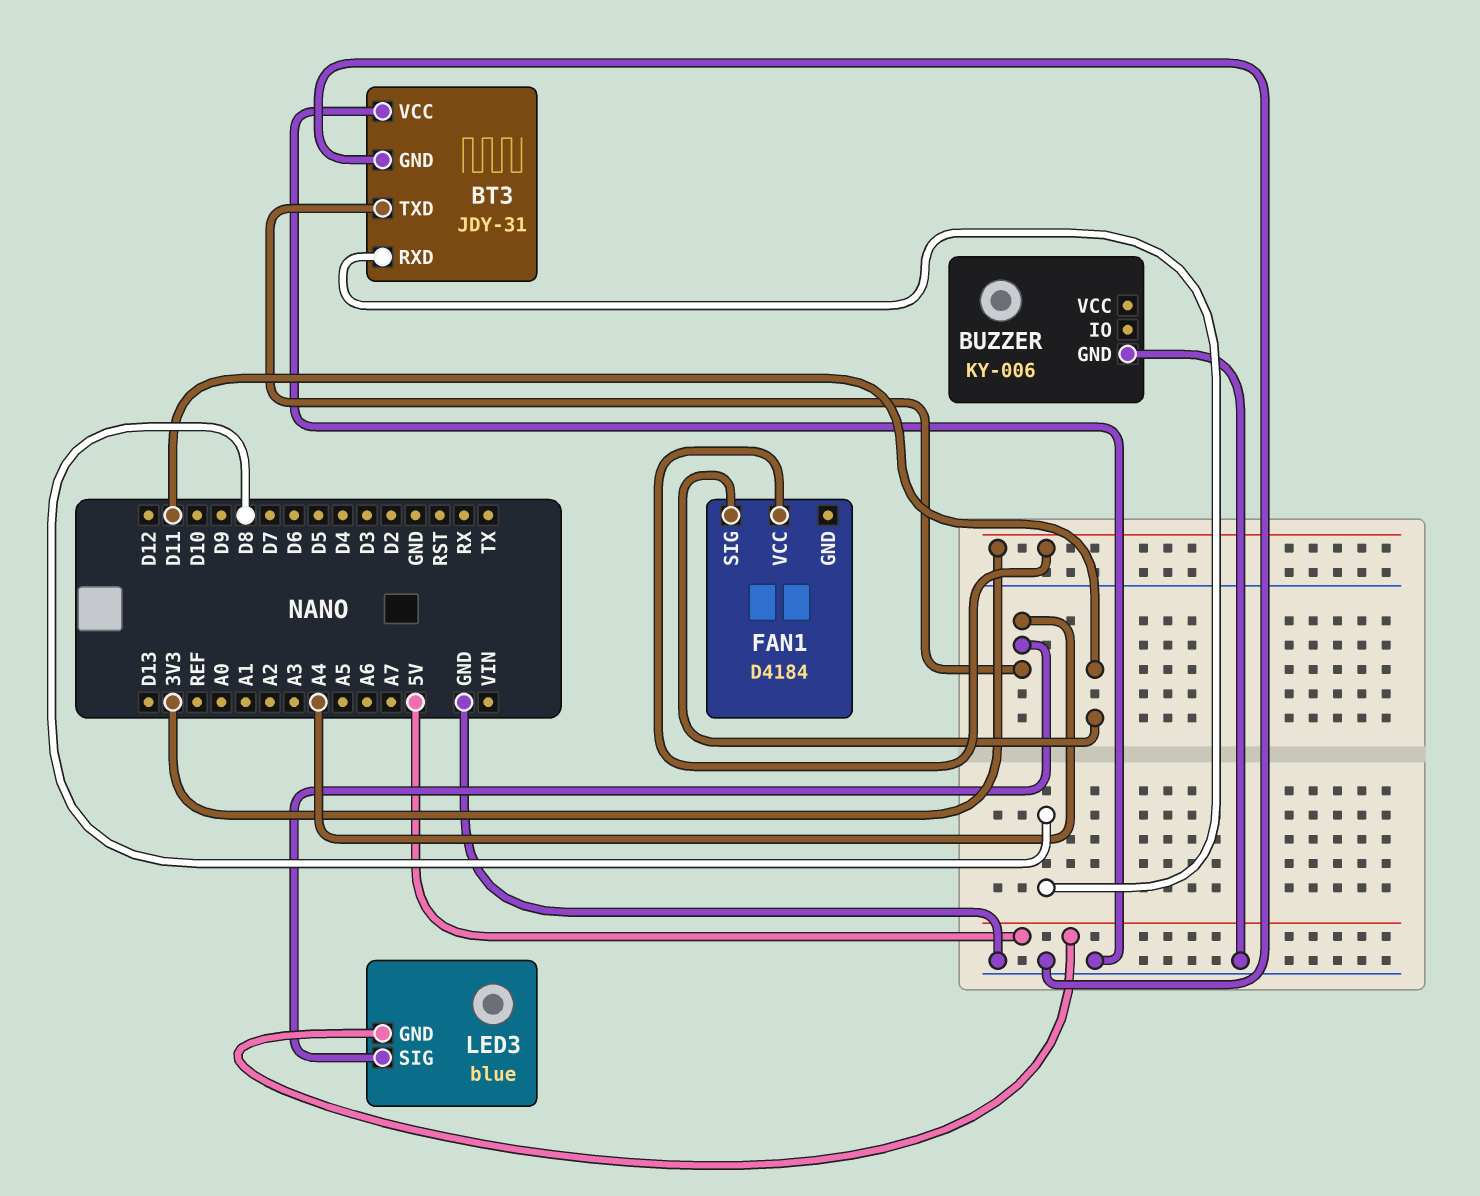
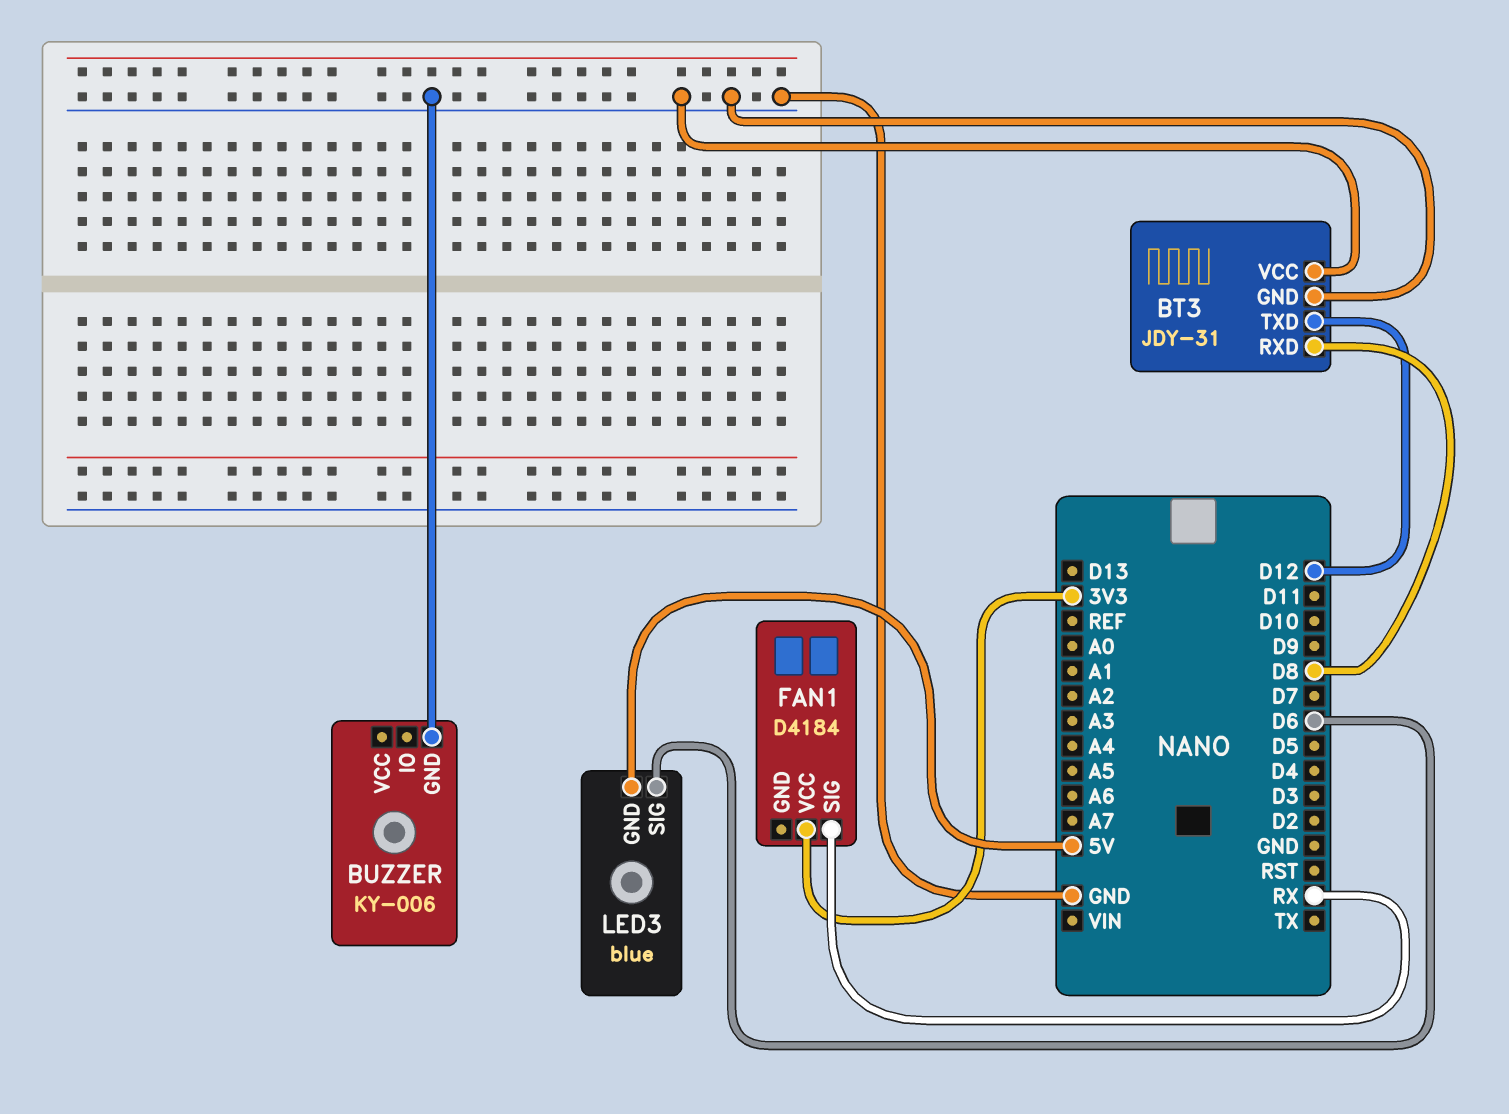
BT3 pin TXD: A4 -> D12
FAN1 pin SIG: D11 -> RX
LED3 pin SIG: A4 -> D6

